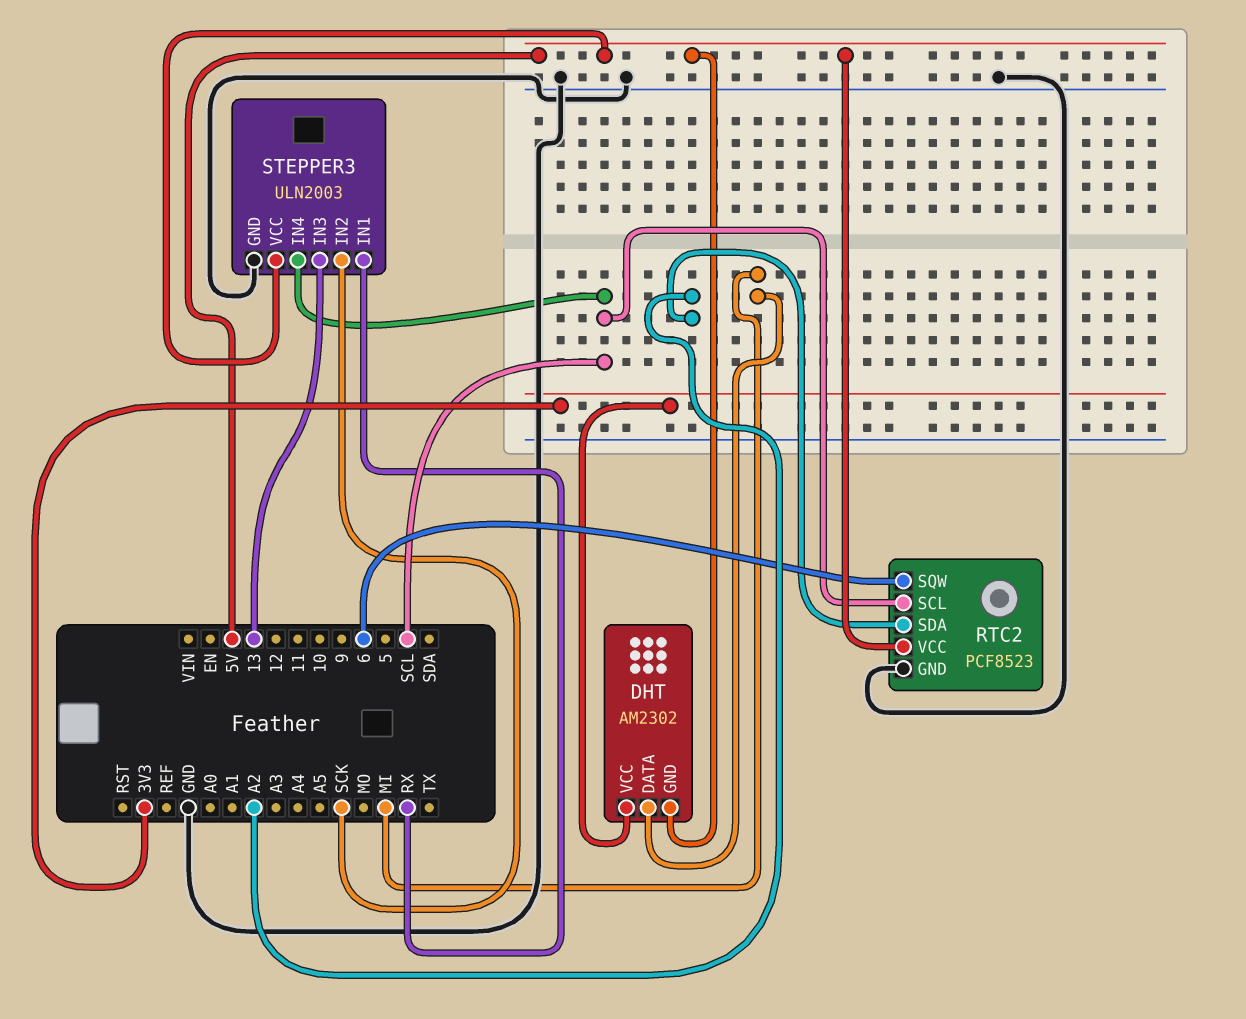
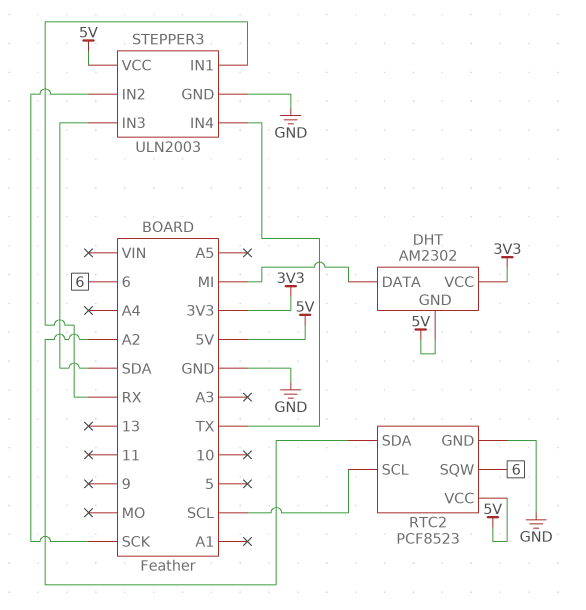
STEPPER3 pin IN3: 13 -> SDA
STEPPER3 pin IN4: SCL -> TX

